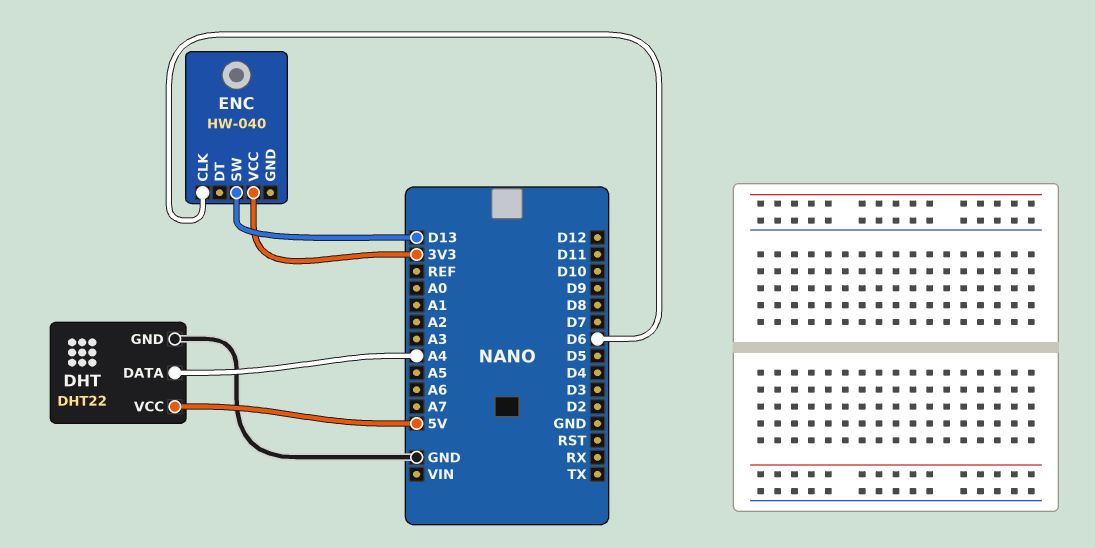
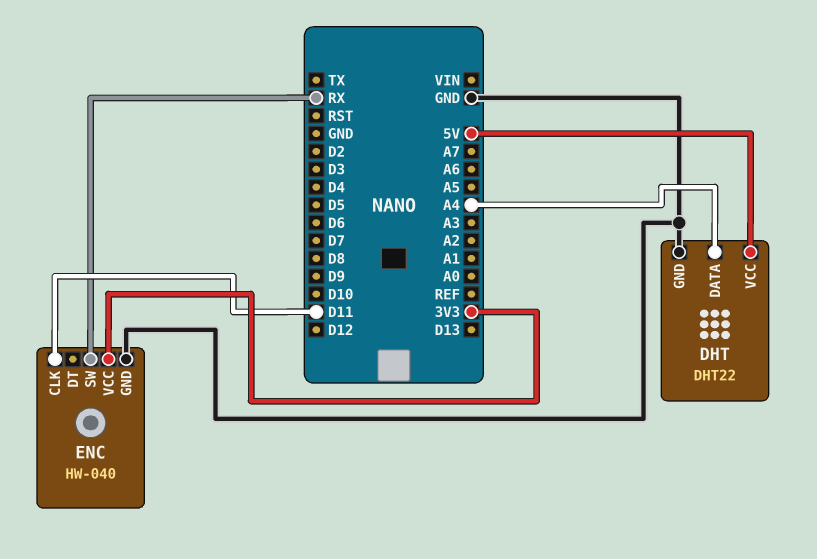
ENC pin CLK: D6 -> D11
ENC pin GND: none -> GND
ENC pin SW: D13 -> RX

